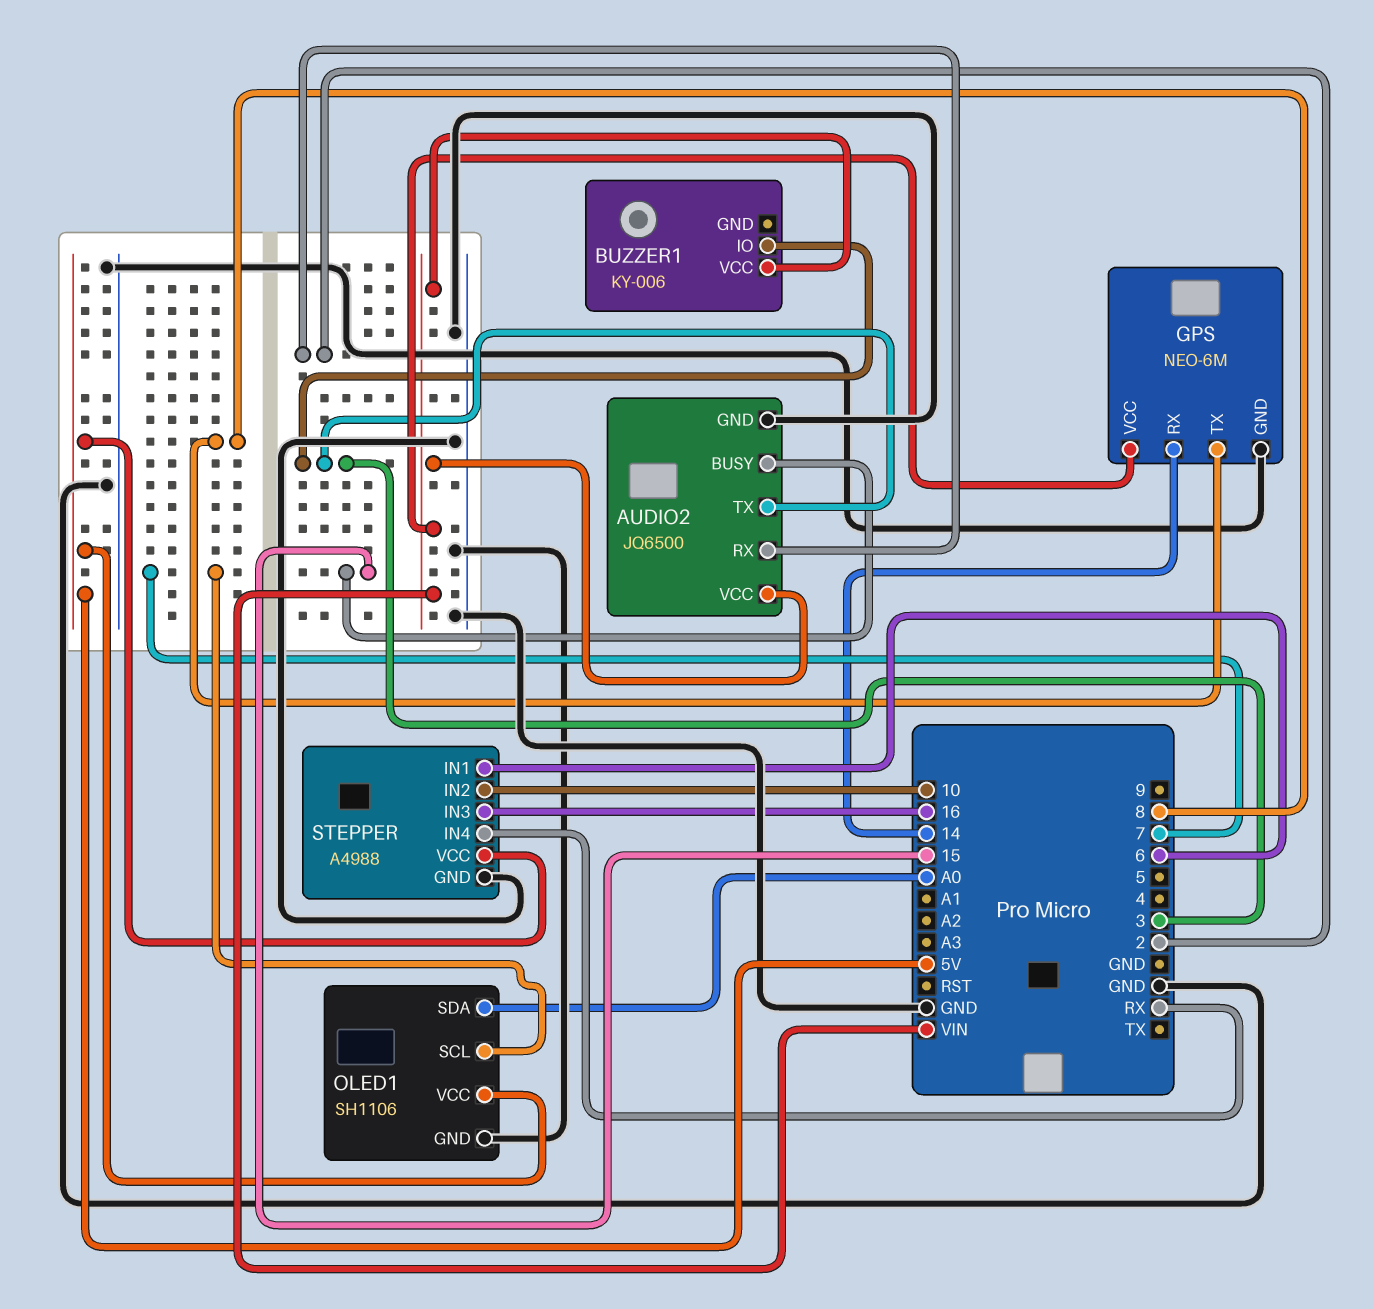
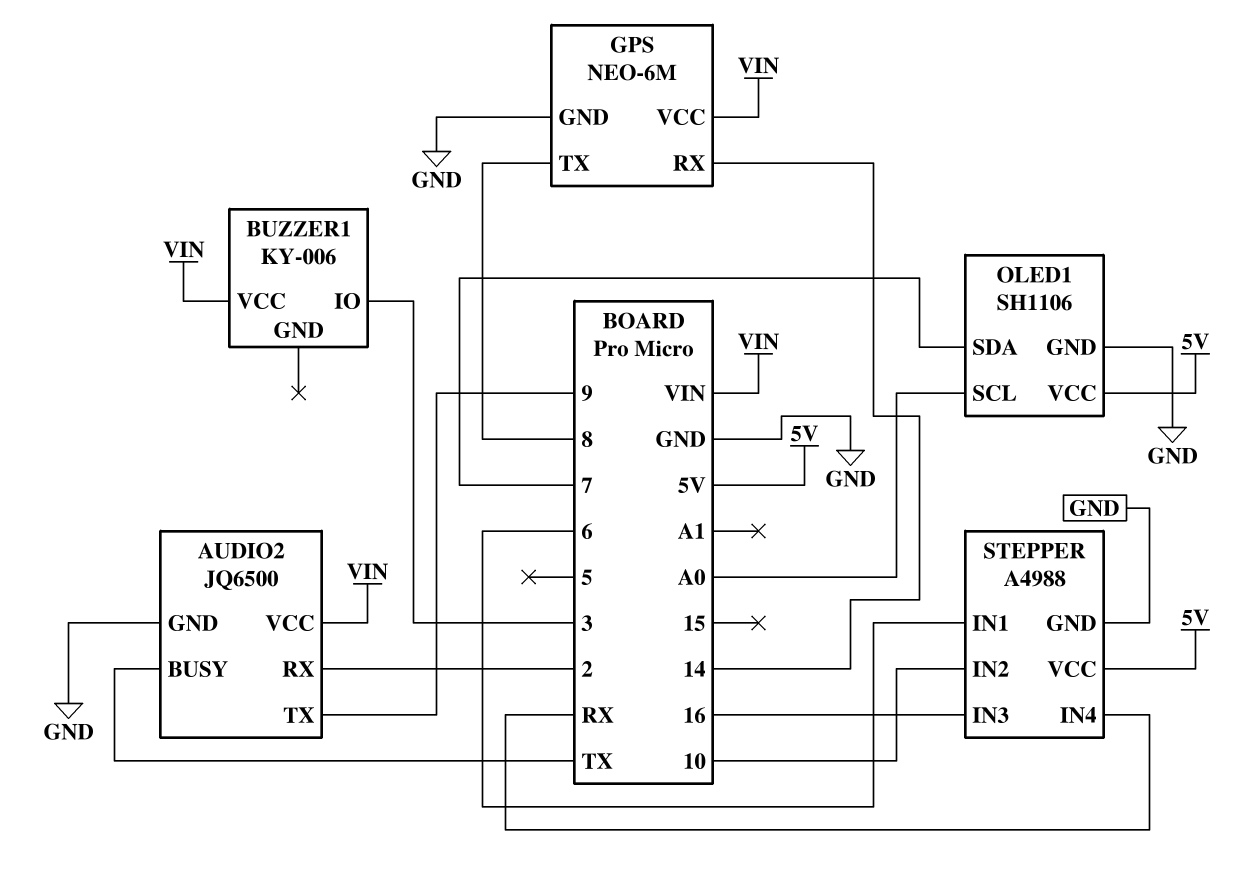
AUDIO2 pin BUSY: 15 -> TX
AUDIO2 pin TX: 3 -> 9
OLED1 pin SCL: 7 -> A0
OLED1 pin SDA: A0 -> 7

